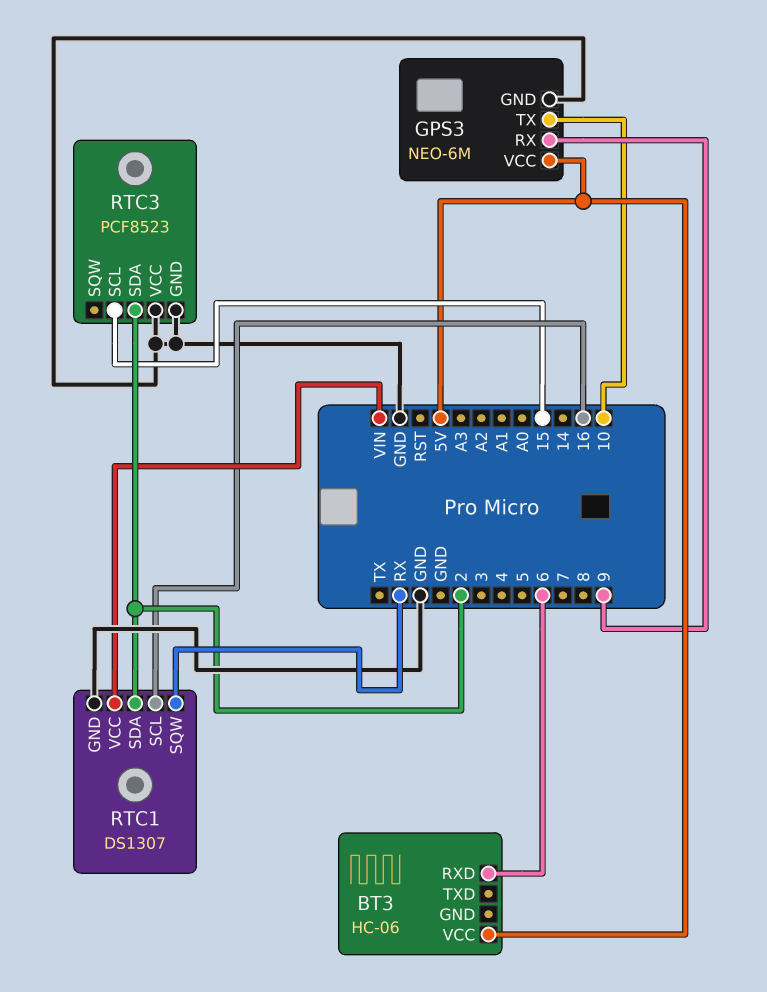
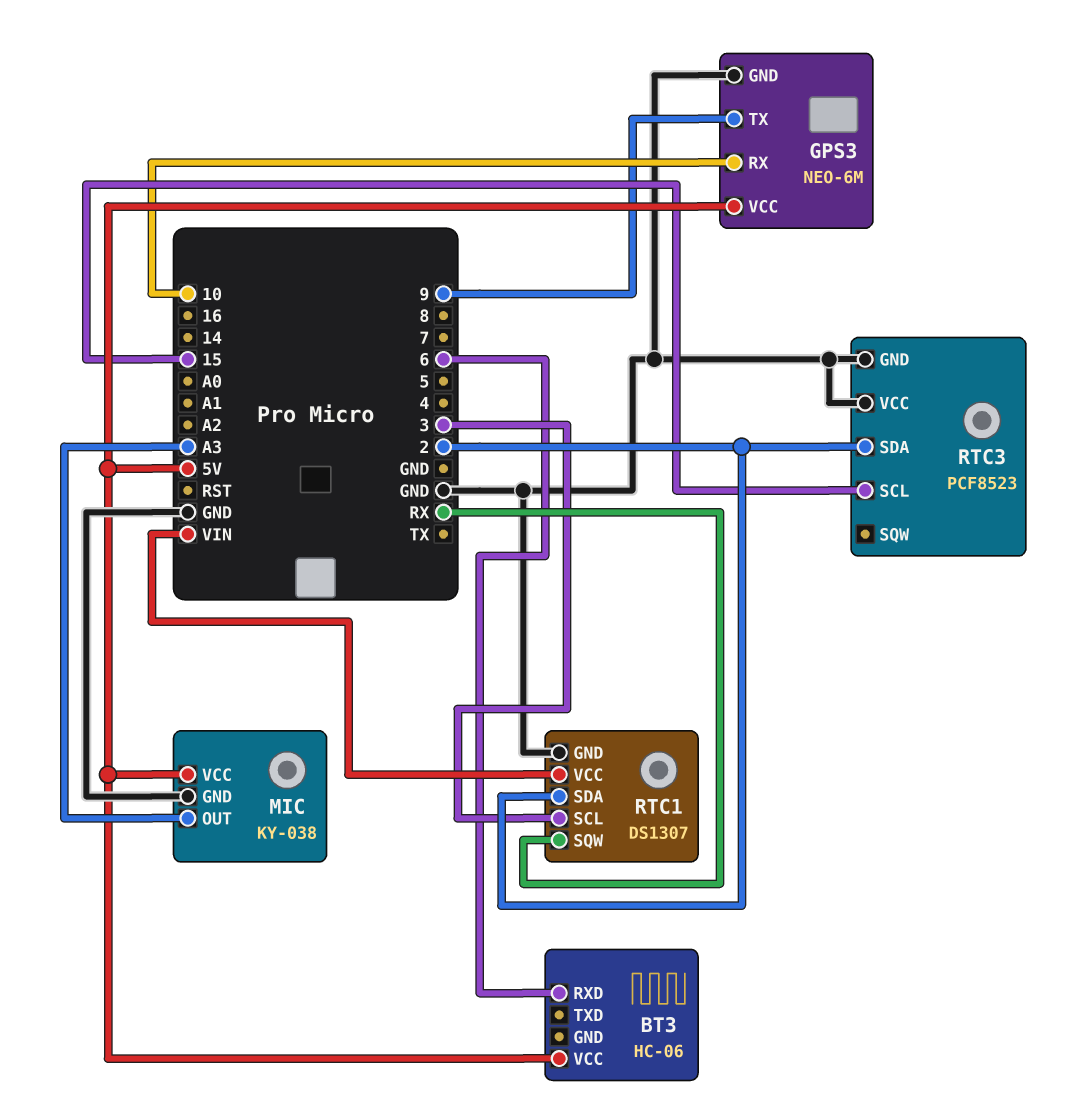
GPS3 pin RX: 9 -> 10
GPS3 pin TX: 10 -> 9
MIC: none -> KY-038
MIC pin GND: none -> GND
MIC pin OUT: none -> A3
MIC pin VCC: none -> 5V
RTC1 pin SCL: 16 -> 3

